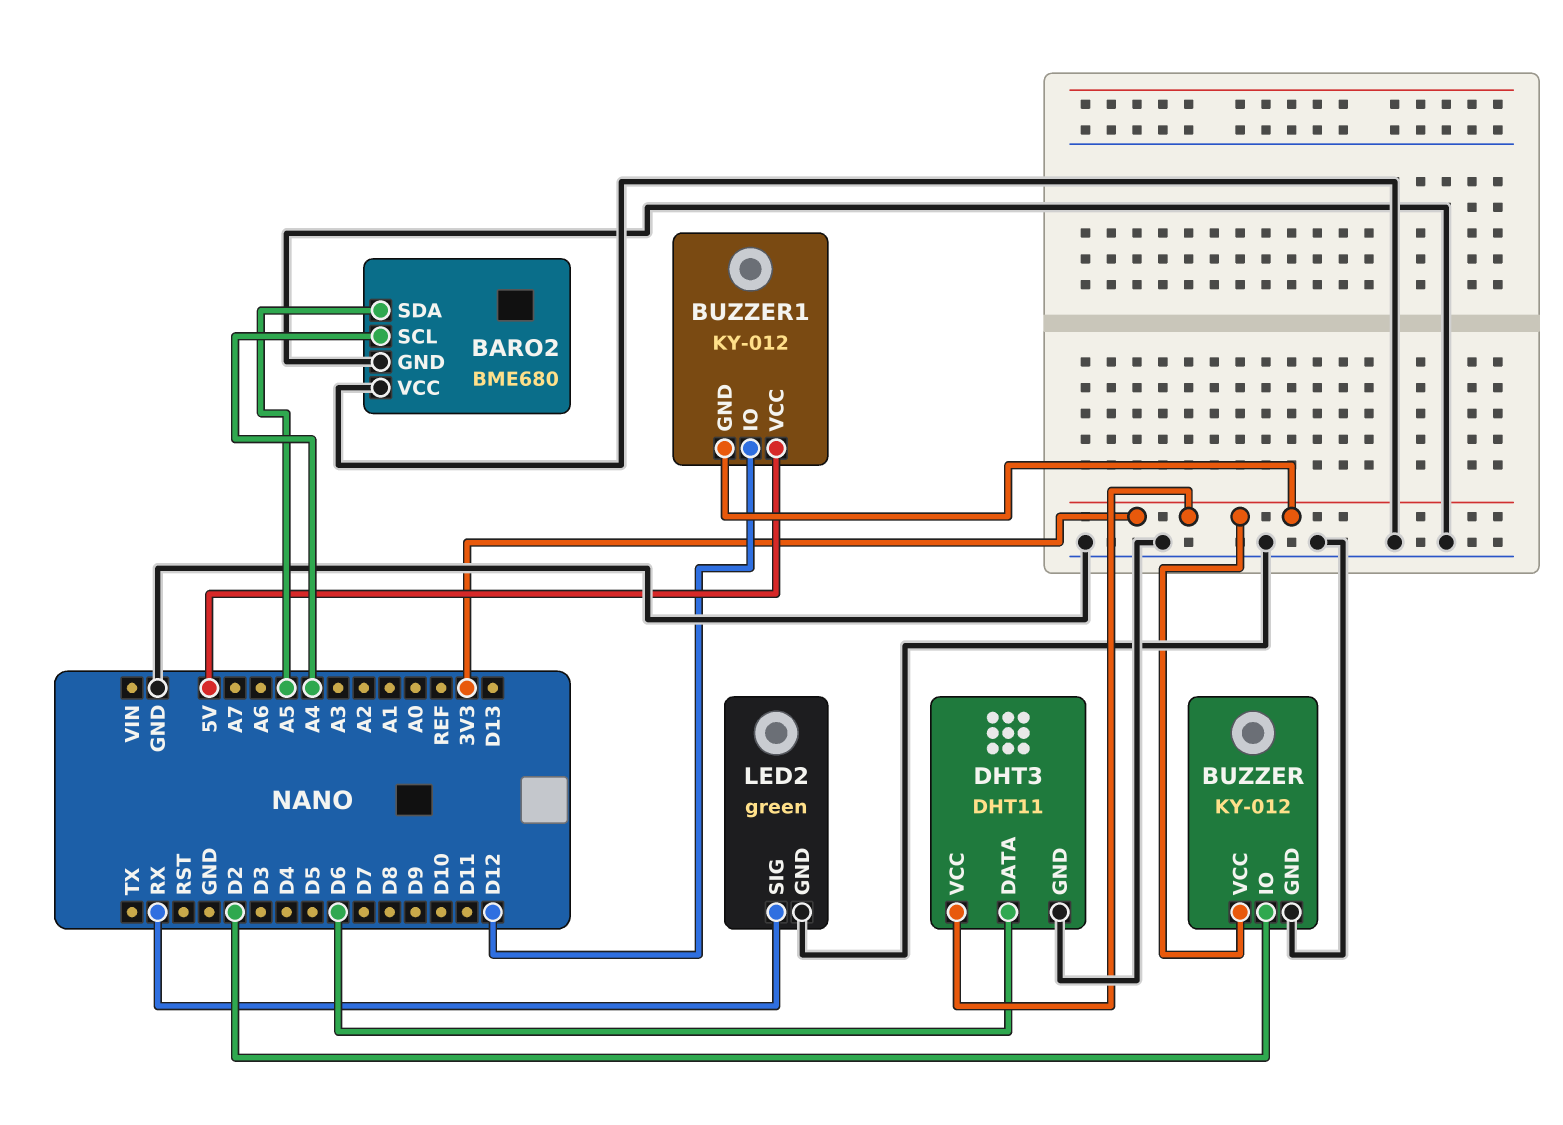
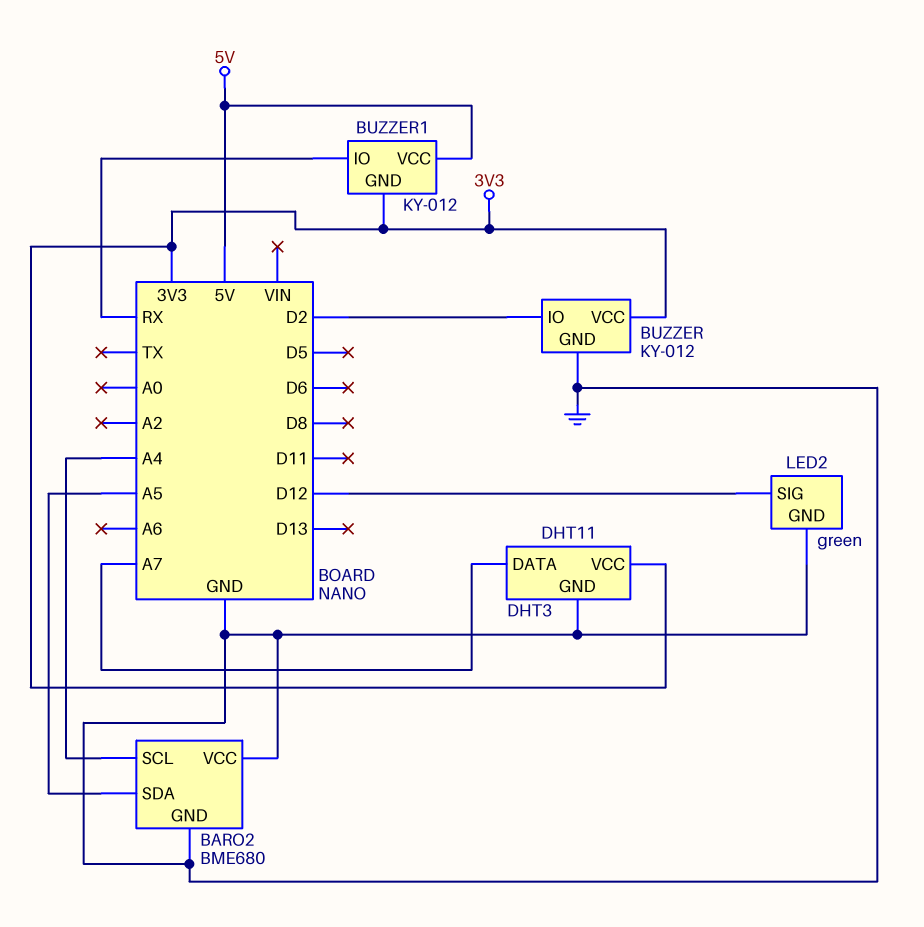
BUZZER1 pin IO: D12 -> RX
DHT3 pin DATA: D6 -> A7
LED2 pin SIG: RX -> D12

